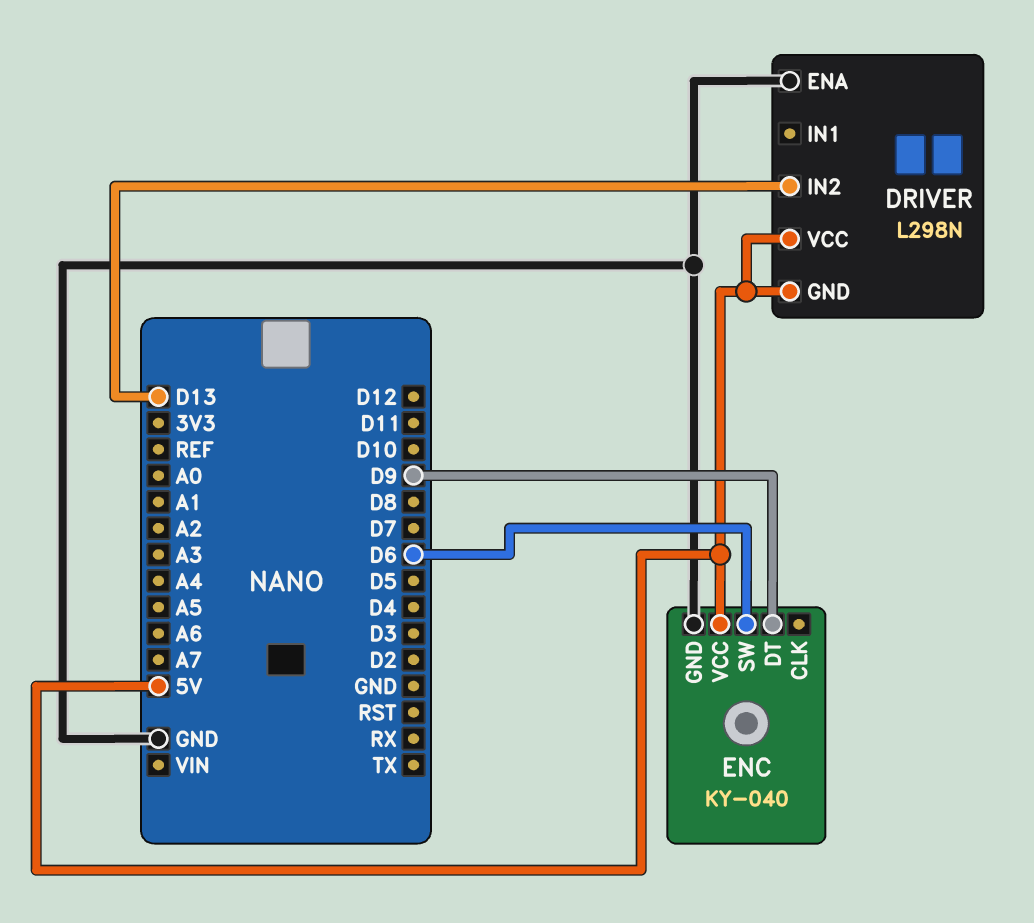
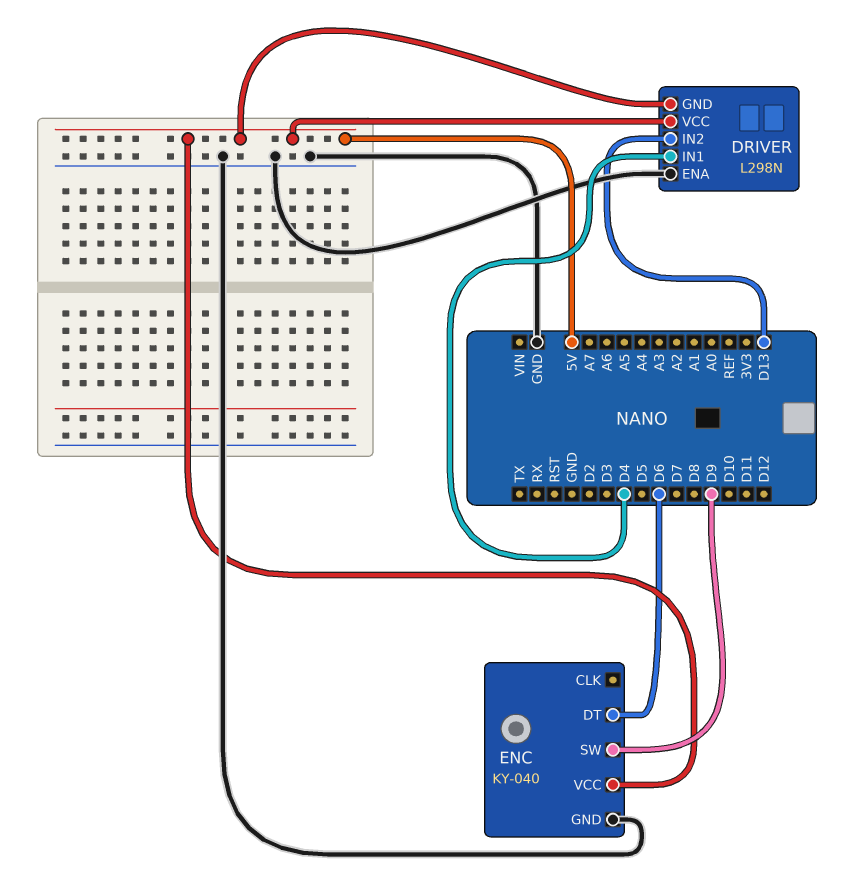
DRIVER pin IN1: none -> D4
ENC pin DT: D9 -> D6
ENC pin SW: D6 -> D9

